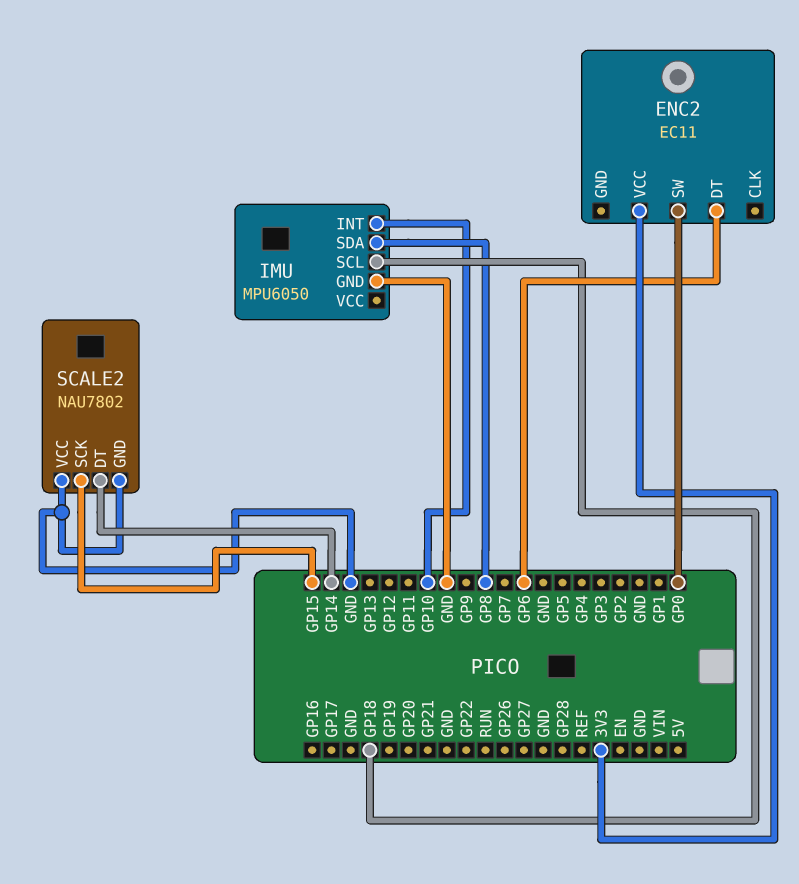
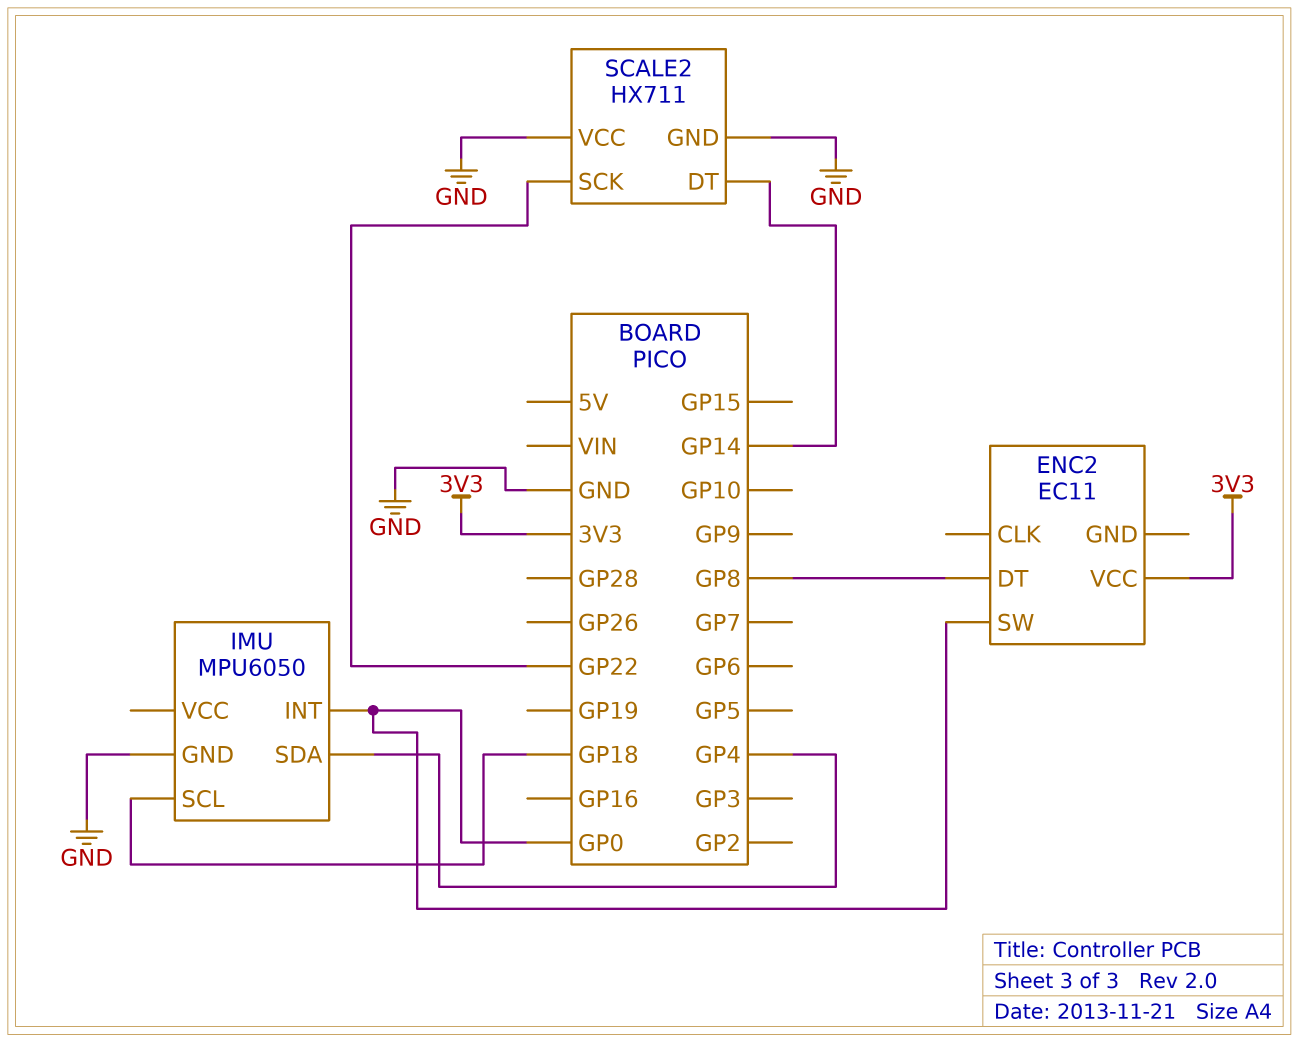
ENC2 pin DT: GP6 -> GP8
IMU pin INT: GP10 -> GP0
IMU pin SDA: GP8 -> GP4
SCALE2: NAU7802 -> HX711
SCALE2 pin SCK: GP15 -> GP22

